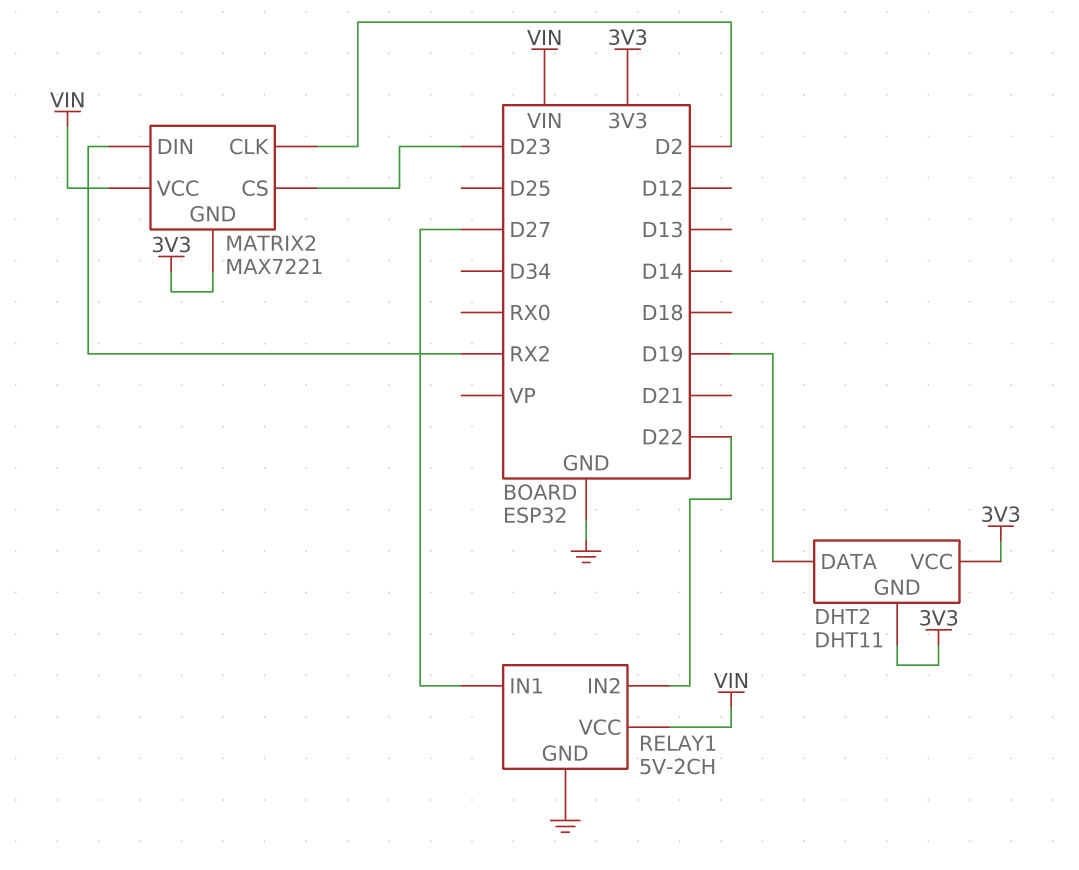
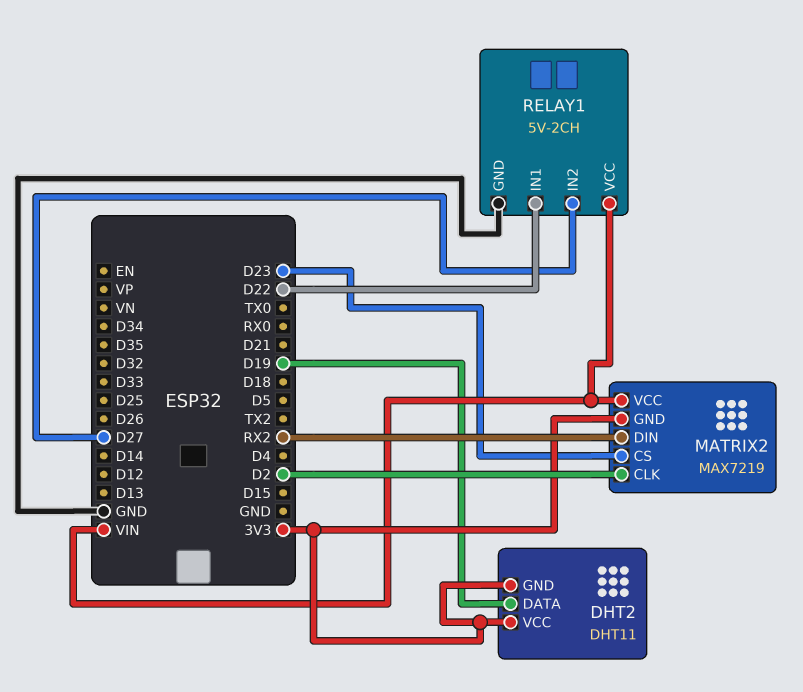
MATRIX2: MAX7221 -> MAX7219
RELAY1 pin IN1: D27 -> D22
RELAY1 pin IN2: D22 -> D27

